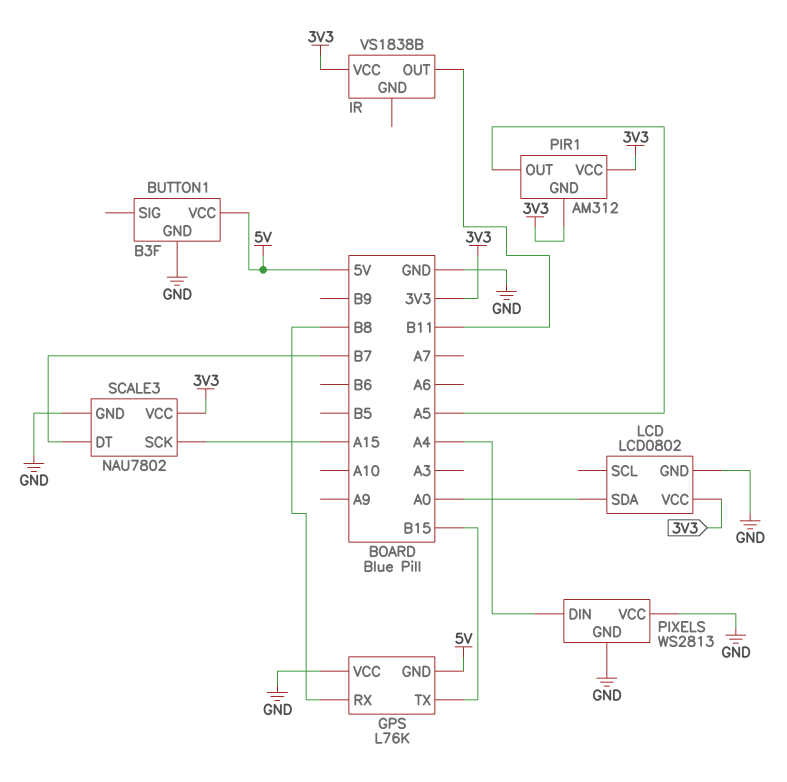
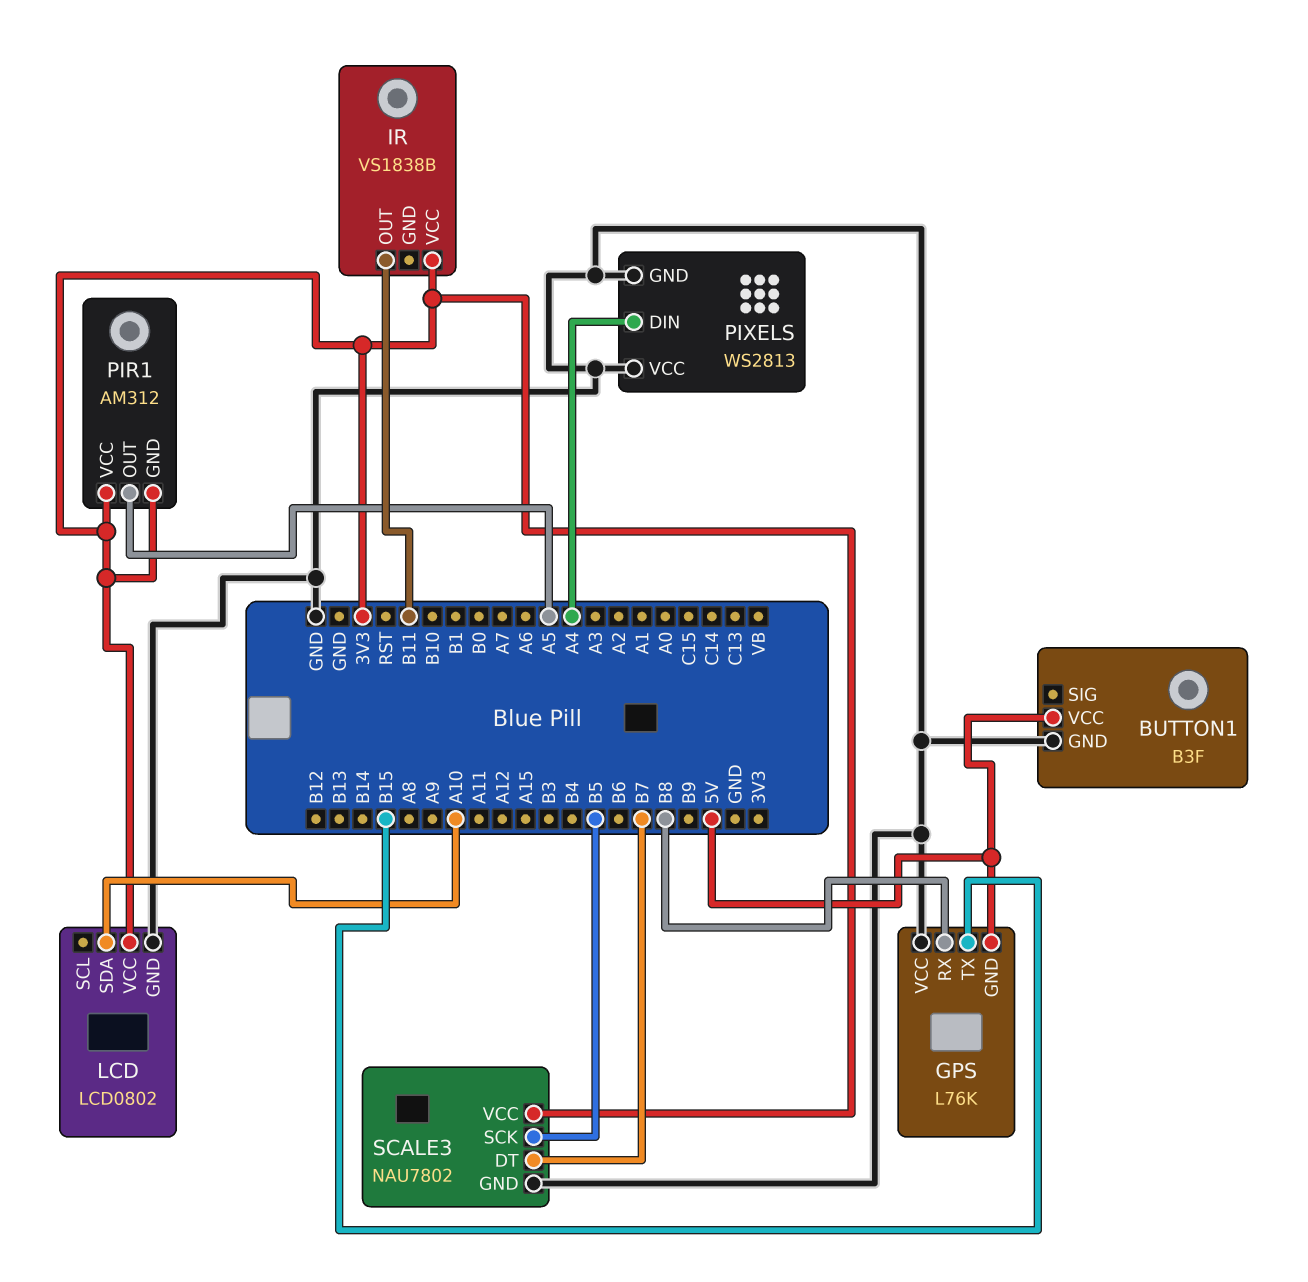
LCD pin SDA: A0 -> A10
SCALE3 pin SCK: A15 -> B5

